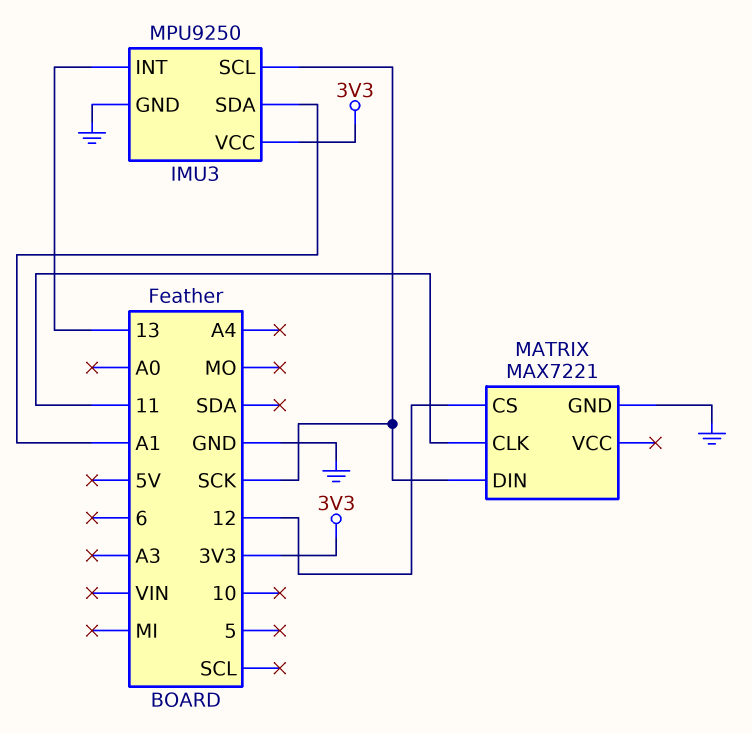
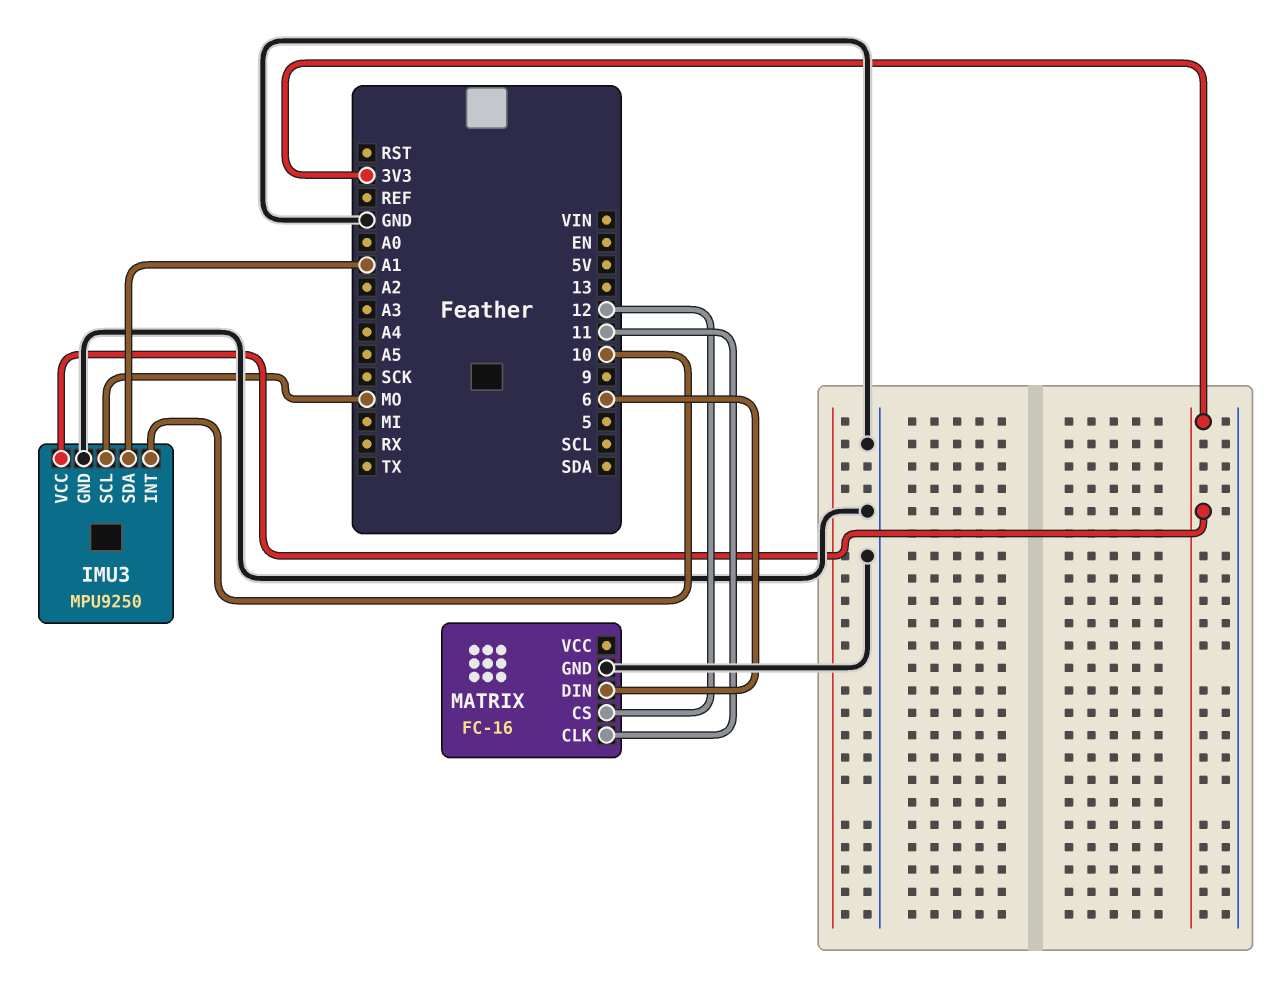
IMU3 pin INT: 13 -> 10
IMU3 pin SCL: SCK -> MO
MATRIX: MAX7221 -> FC-16
MATRIX pin DIN: SCK -> 6

